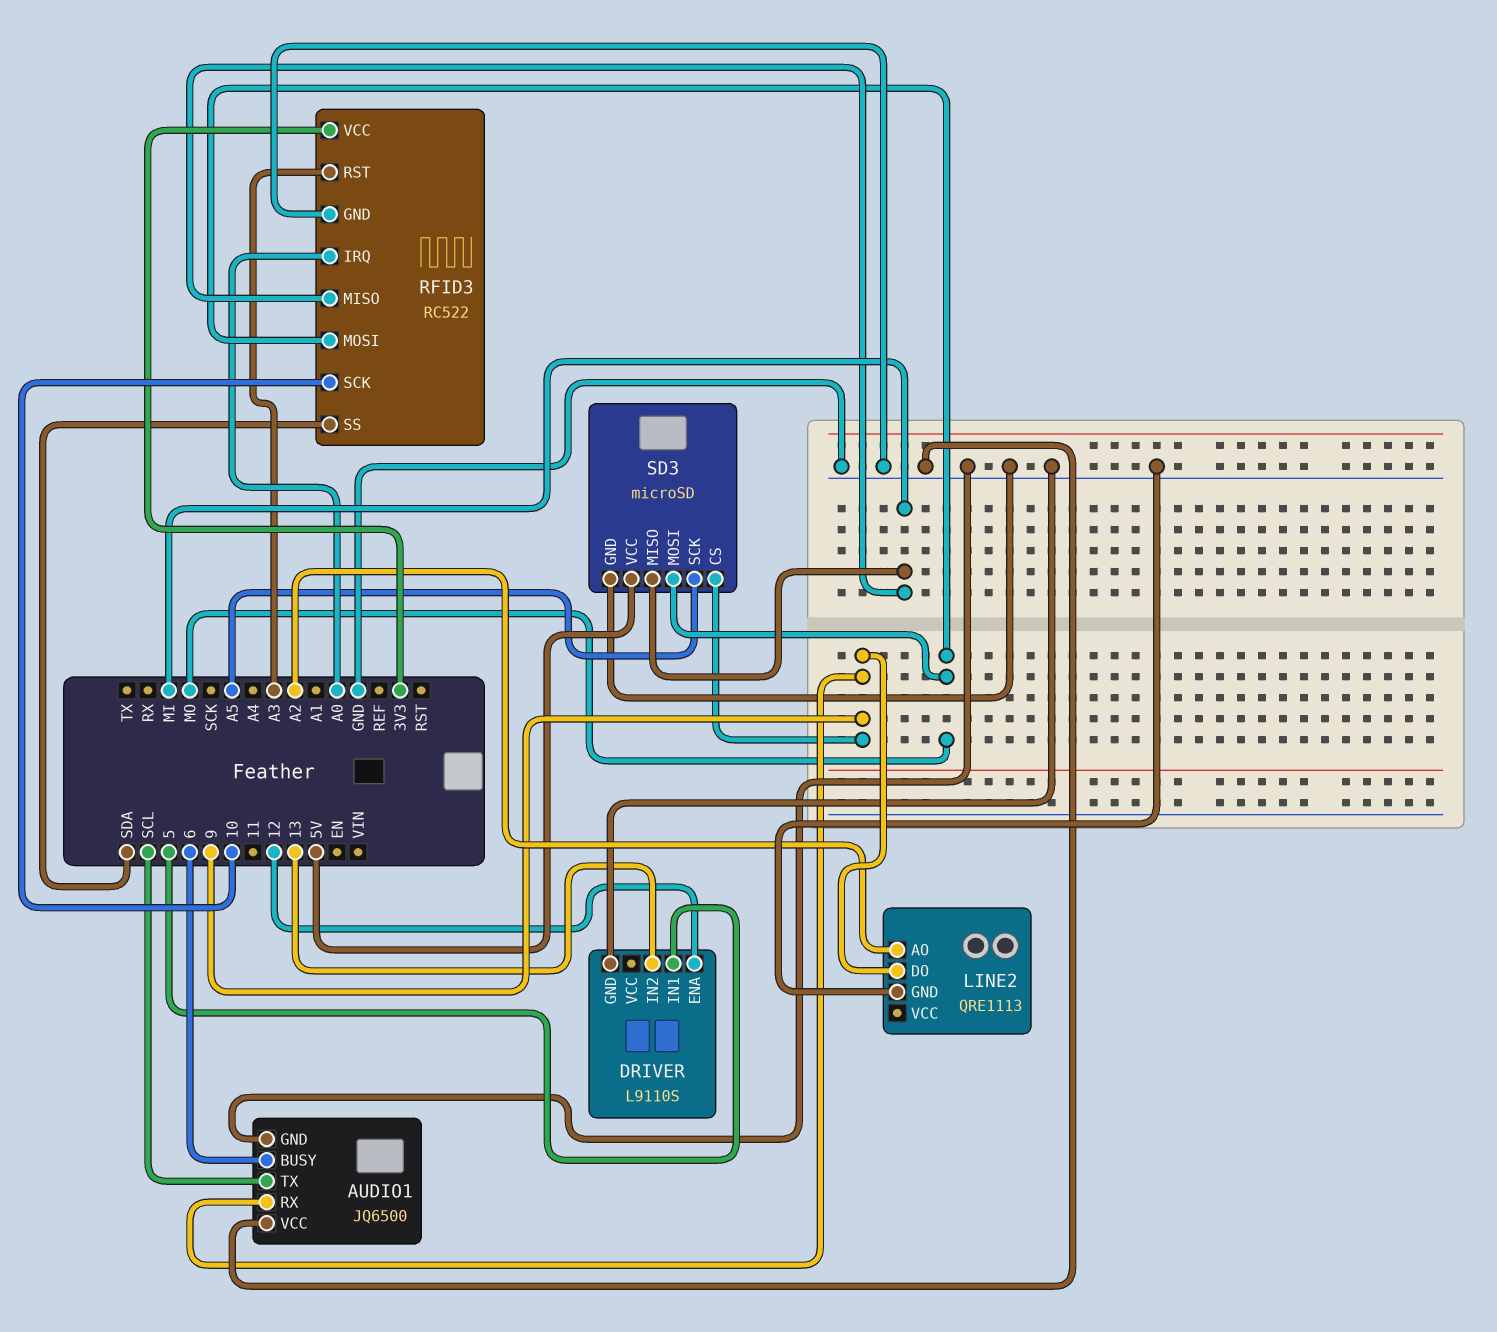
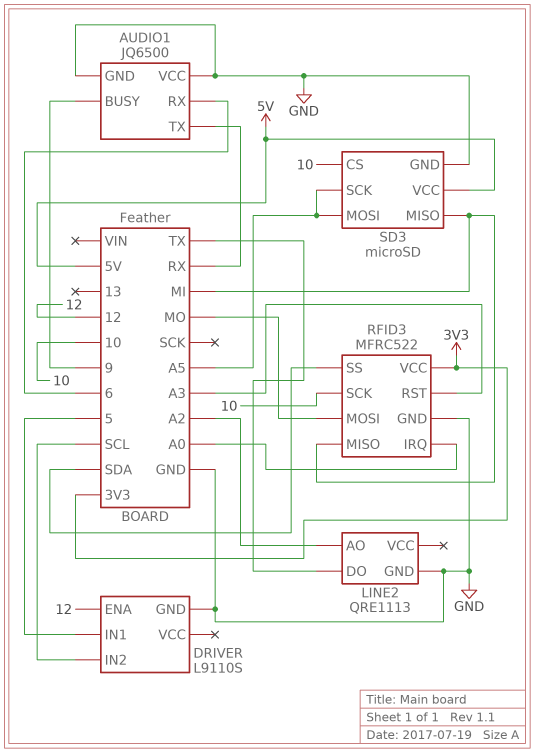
AUDIO1 pin BUSY: 6 -> 9
AUDIO1 pin RX: 9 -> 6
AUDIO1 pin TX: SCL -> RX
DRIVER pin IN2: 13 -> SCL
LINE2 pin DO: 9 -> TX
RFID3: RC522 -> MFRC522
SD3 pin CS: 9 -> 10
SD3 pin MOSI: MO -> A5

